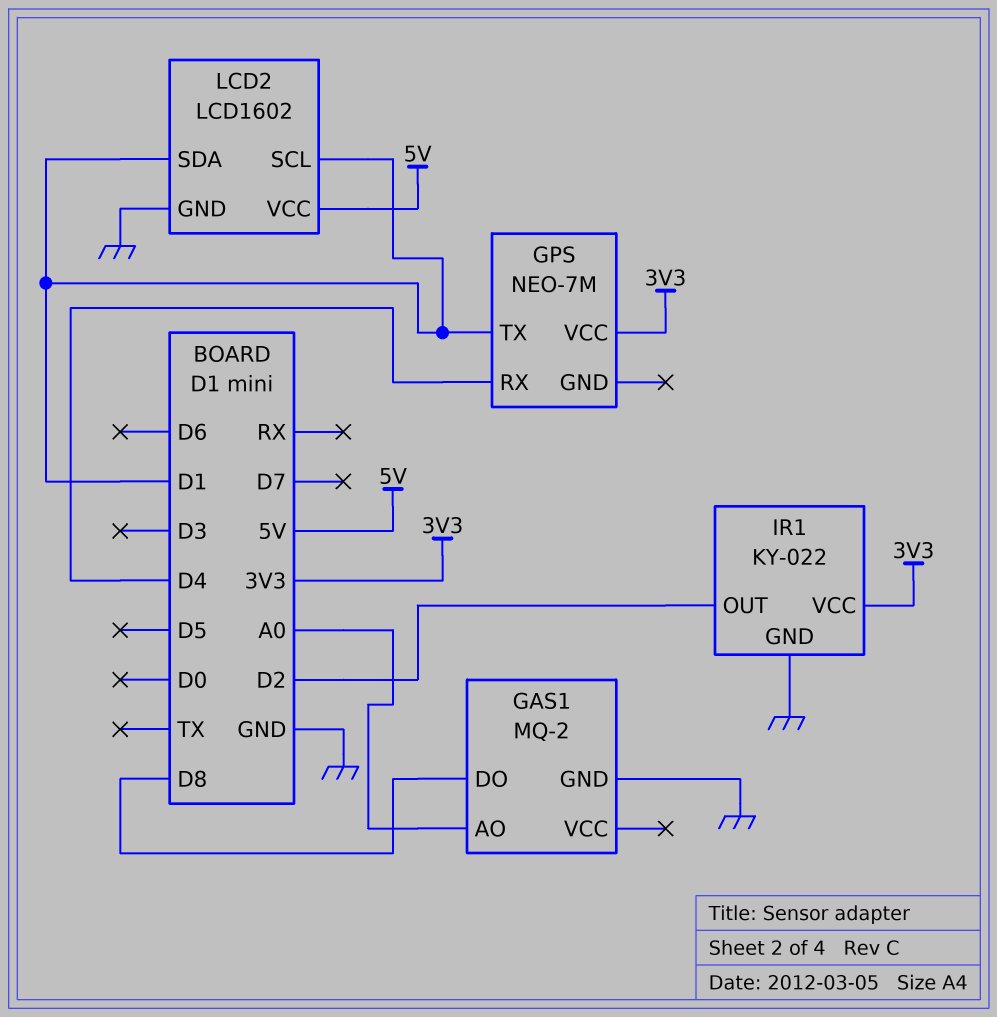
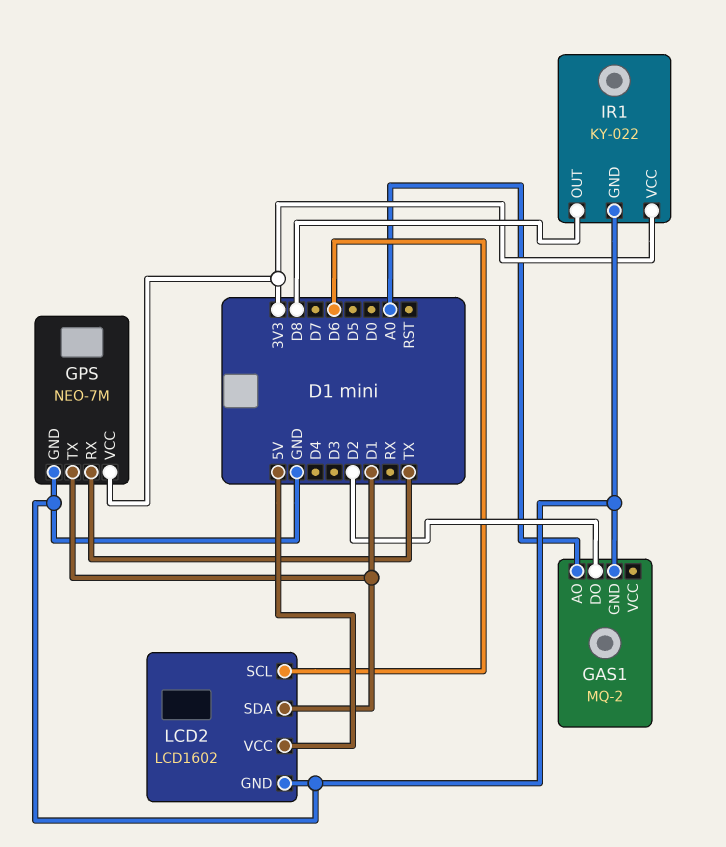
GAS1 pin DO: D8 -> D2
GPS pin GND: none -> GND
GPS pin RX: D4 -> TX
IR1 pin OUT: D2 -> D8
LCD2 pin SCL: D1 -> D6

